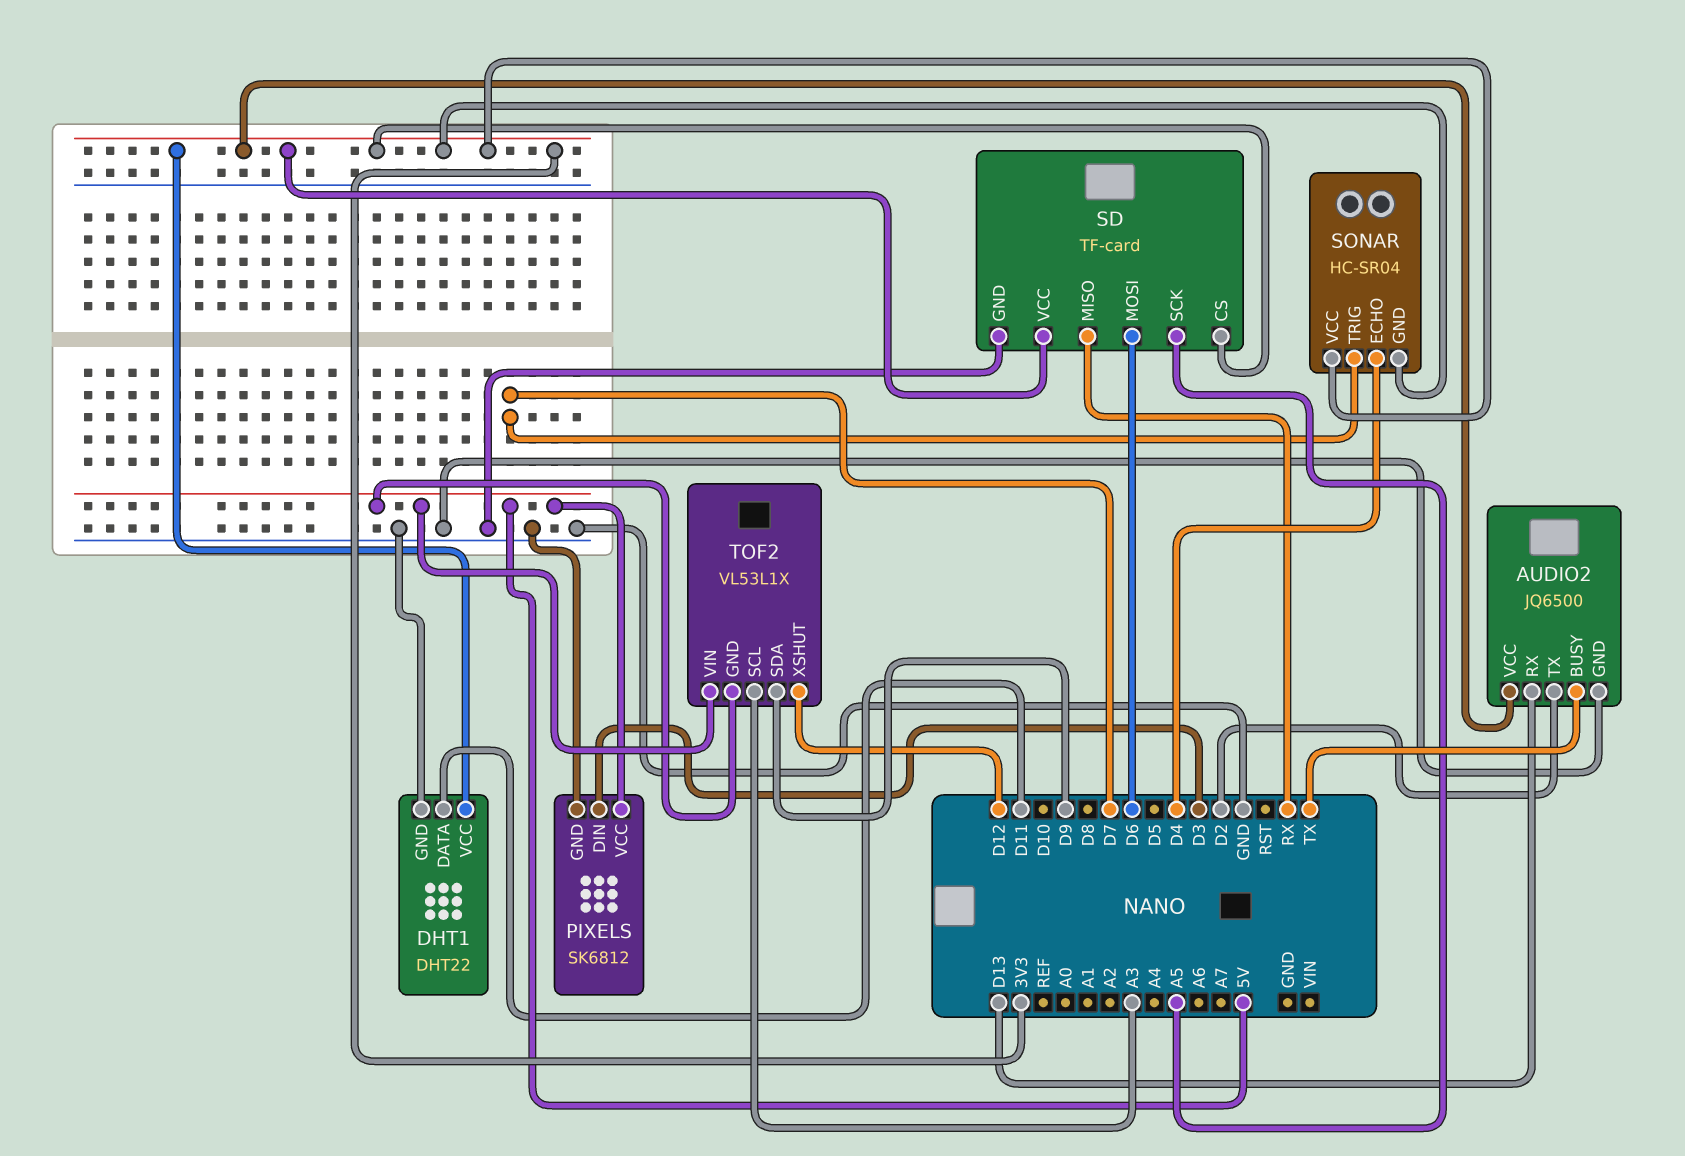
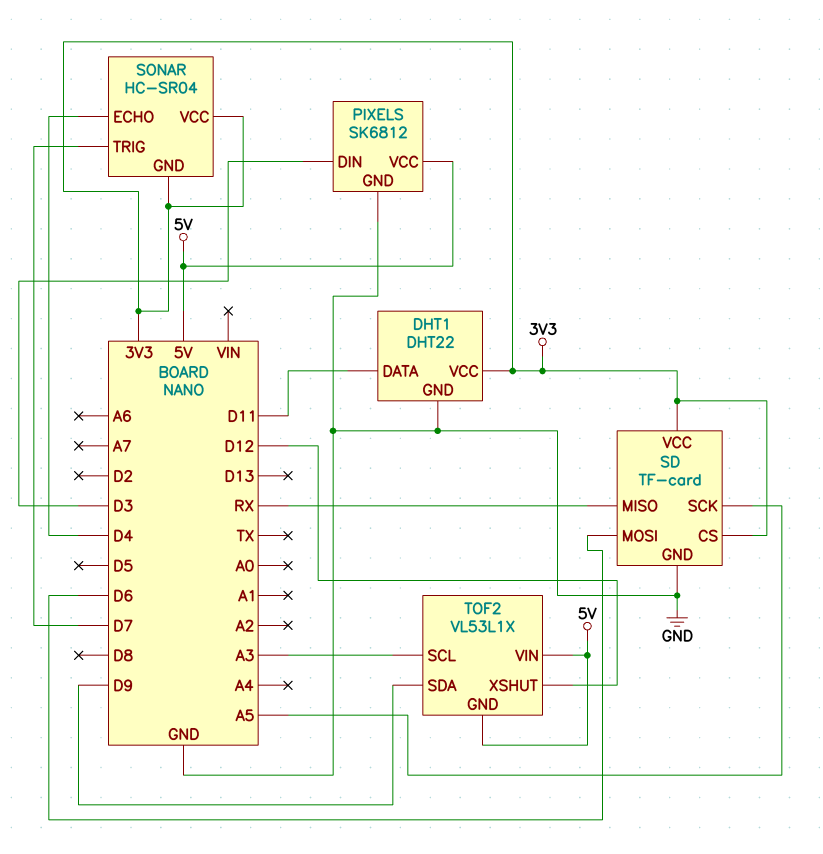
AUDIO2: JQ6500 -> none
AUDIO2 pin BUSY: TX -> none
AUDIO2 pin GND: GND -> none
AUDIO2 pin RX: D13 -> none
AUDIO2 pin TX: D2 -> none
AUDIO2 pin VCC: 3V3 -> none

